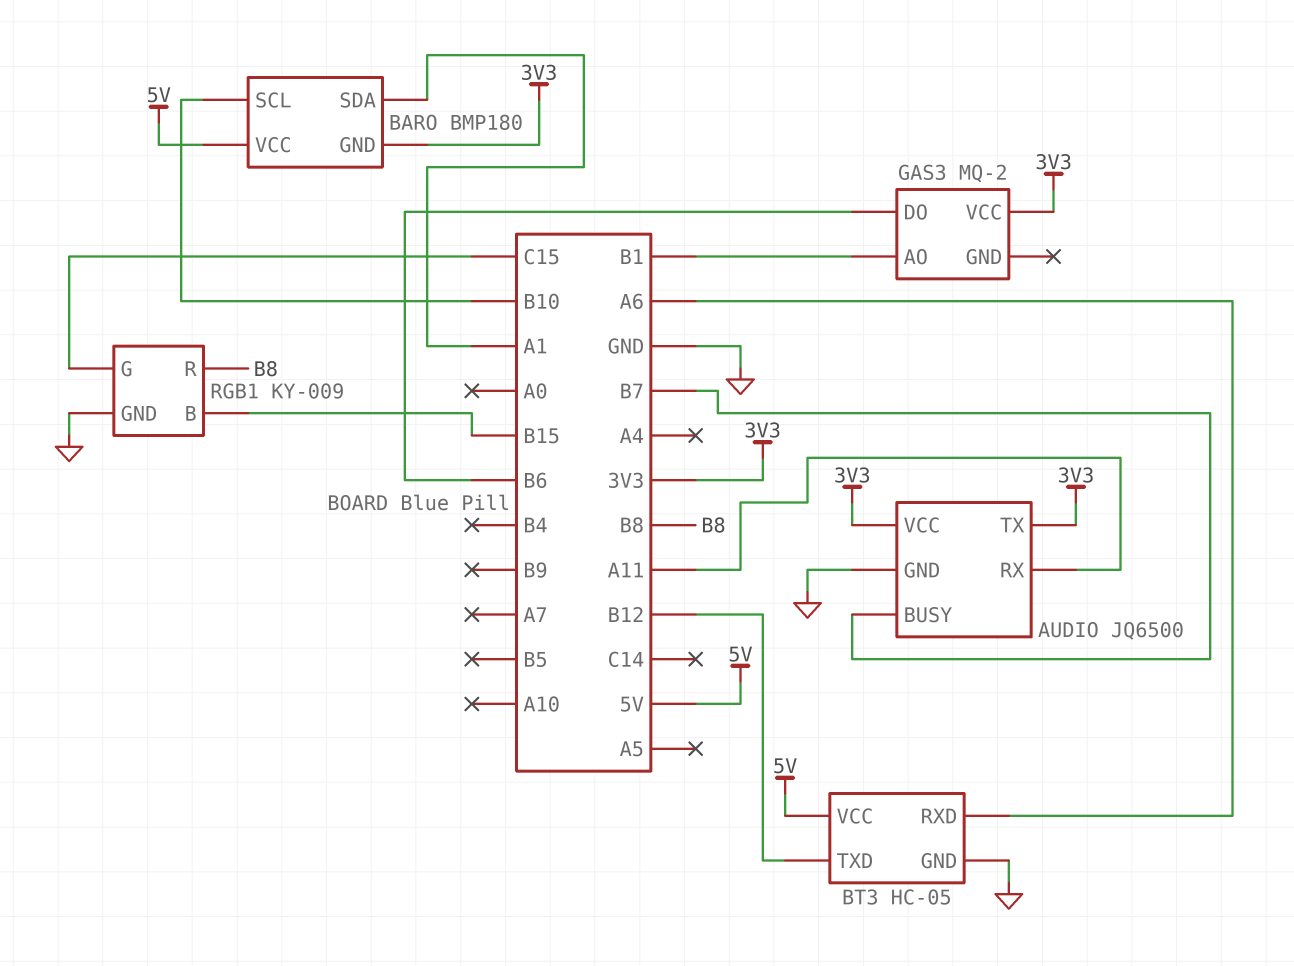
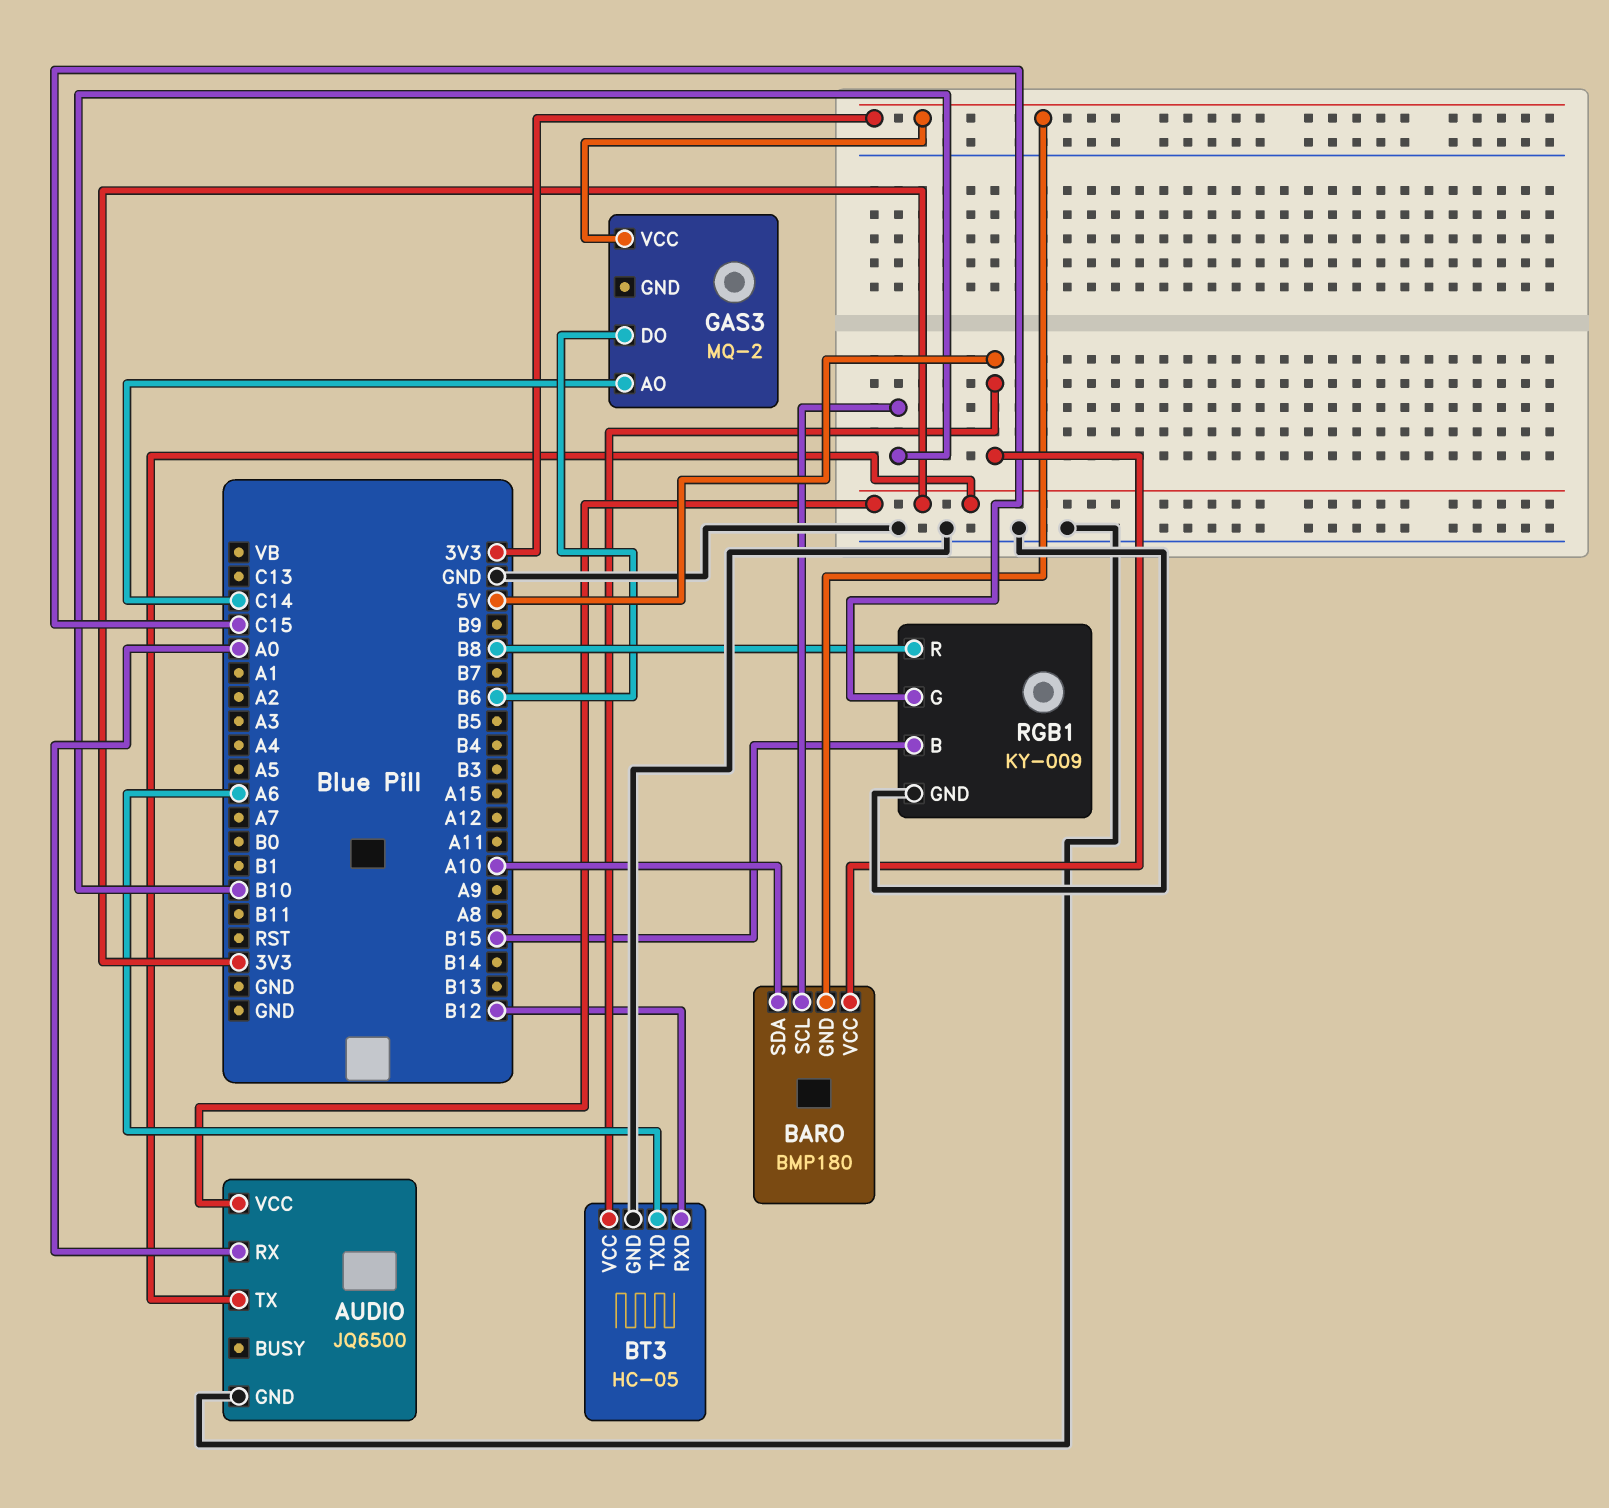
AUDIO pin BUSY: B7 -> none
AUDIO pin RX: A11 -> A0
BARO pin SDA: A1 -> A10
BT3 pin RXD: A6 -> B12
BT3 pin TXD: B12 -> A6
GAS3 pin AO: B1 -> C14

